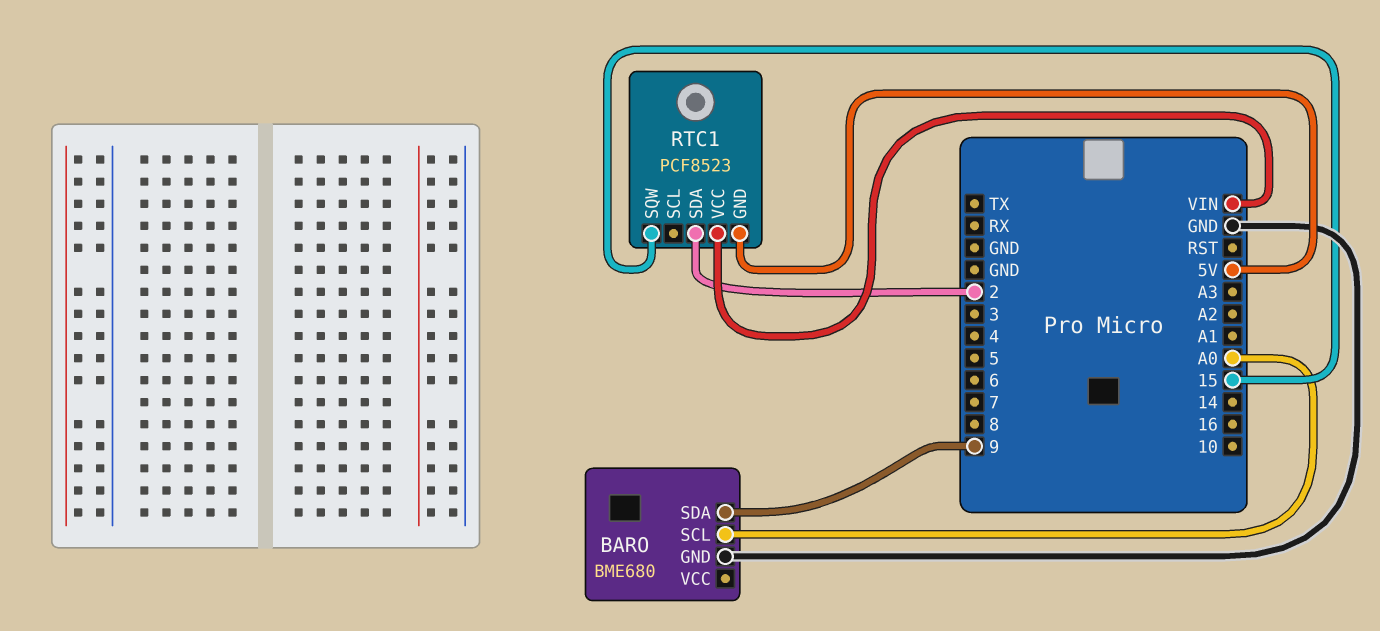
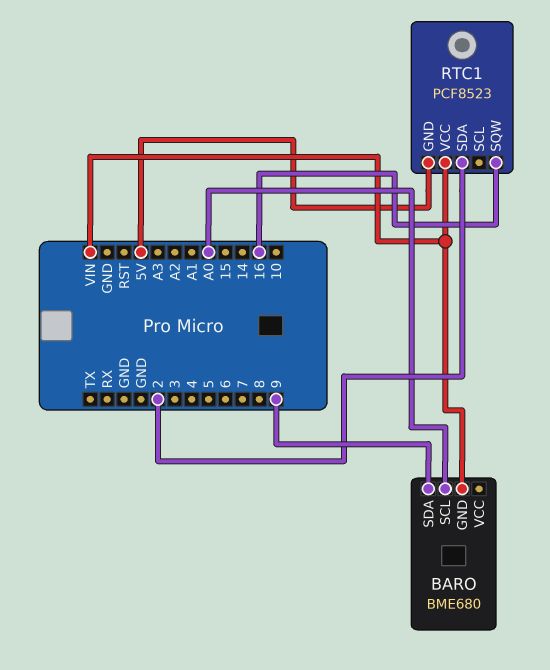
BARO pin GND: GND -> VIN
RTC1 pin SQW: 15 -> 16

